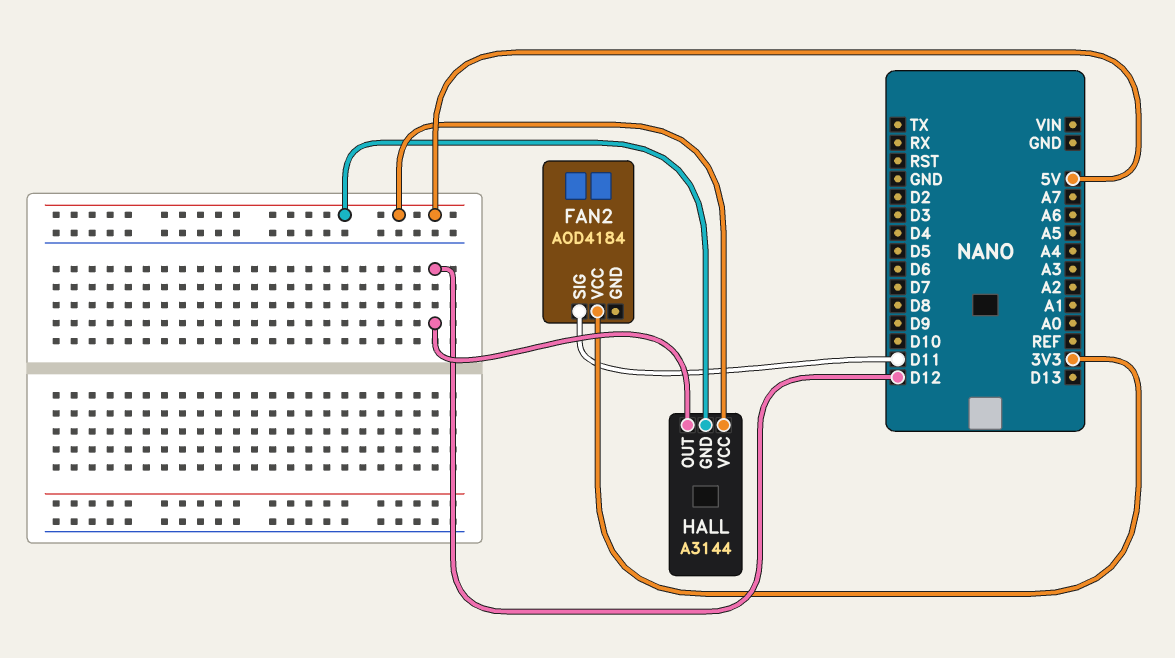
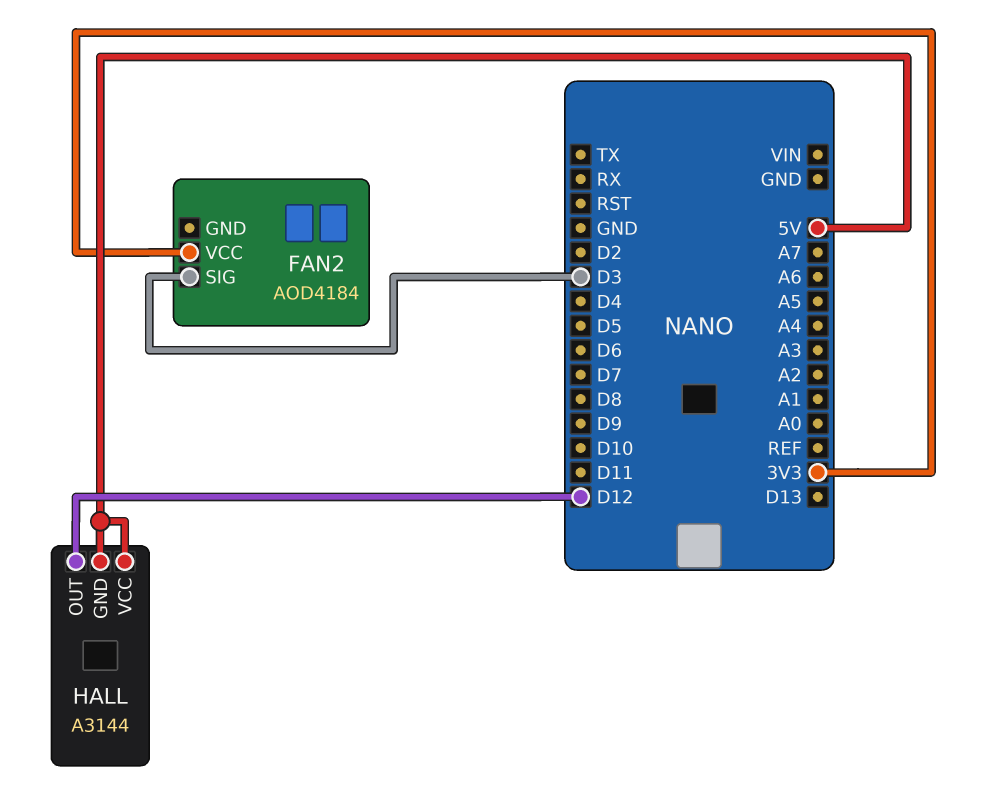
FAN2 pin SIG: D11 -> D3

